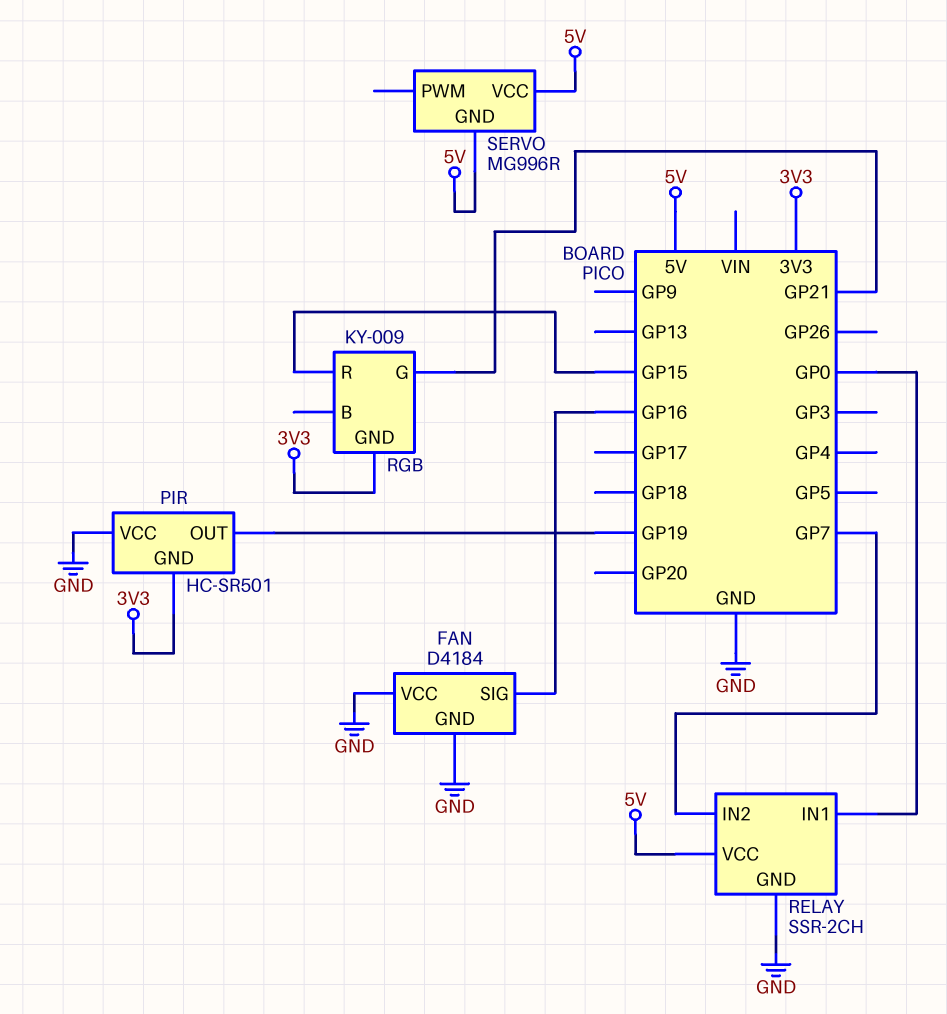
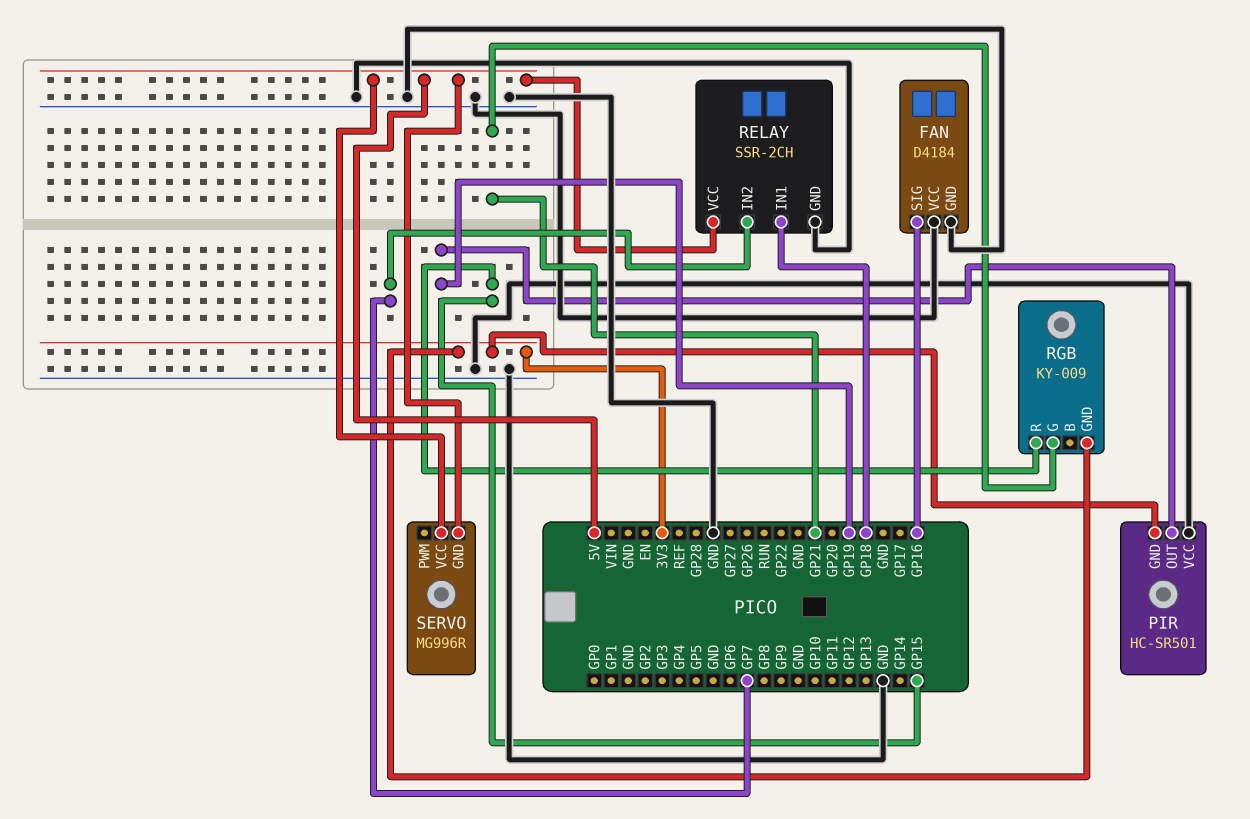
RELAY pin IN1: GP0 -> GP18

